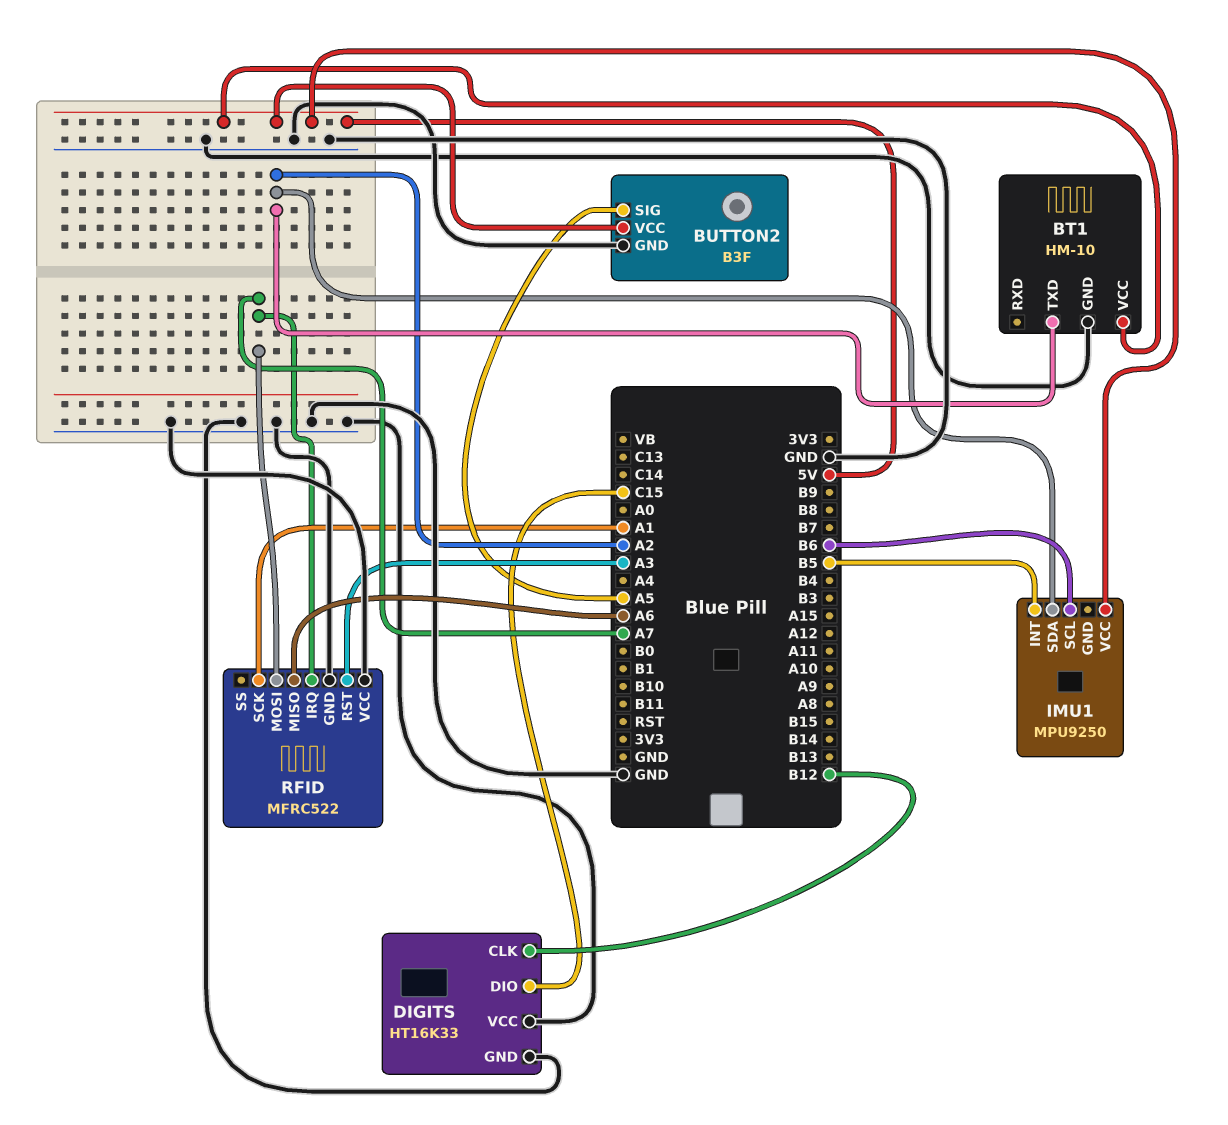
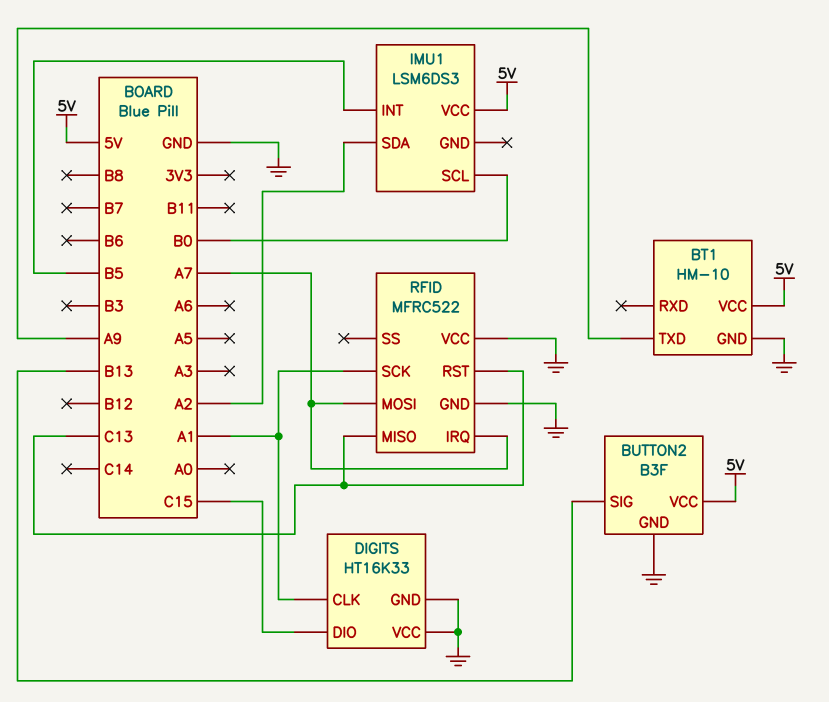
BT1 pin TXD: A2 -> A9
BUTTON2 pin SIG: A5 -> B13
DIGITS pin CLK: B12 -> A1
IMU1: MPU9250 -> LSM6DS3
IMU1 pin SCL: B6 -> B0
RFID pin MISO: A6 -> C13
RFID pin RST: A3 -> C13

